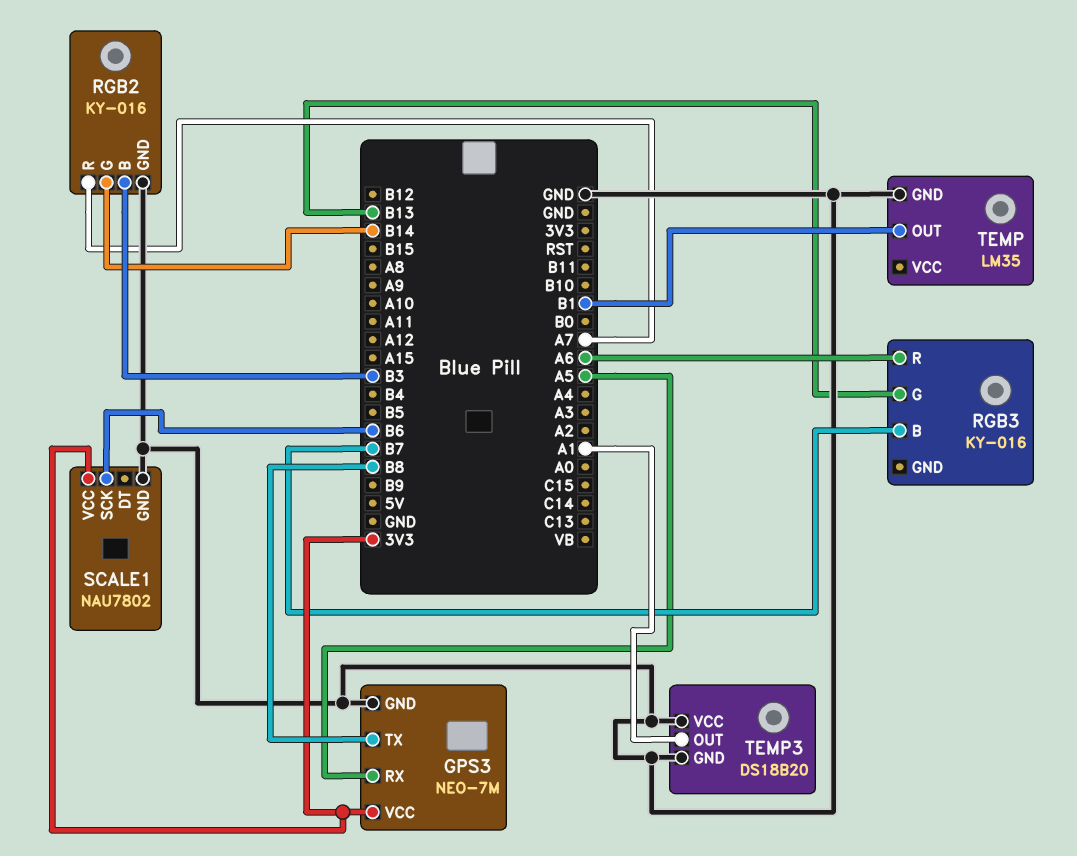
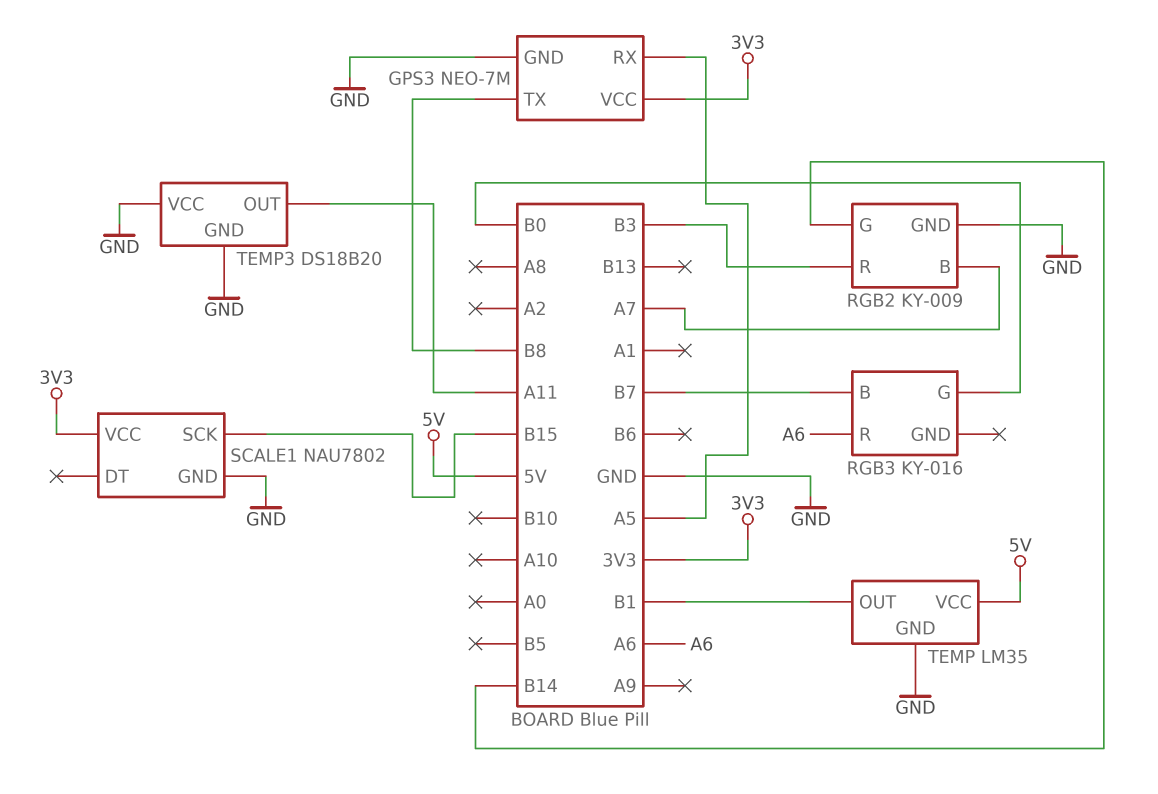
RGB2: KY-016 -> KY-009
RGB2 pin B: B3 -> A7
RGB2 pin R: A7 -> B3
RGB3 pin G: B13 -> B0
SCALE1 pin SCK: B6 -> B15
TEMP pin VCC: none -> 5V
TEMP3 pin OUT: A1 -> A11

